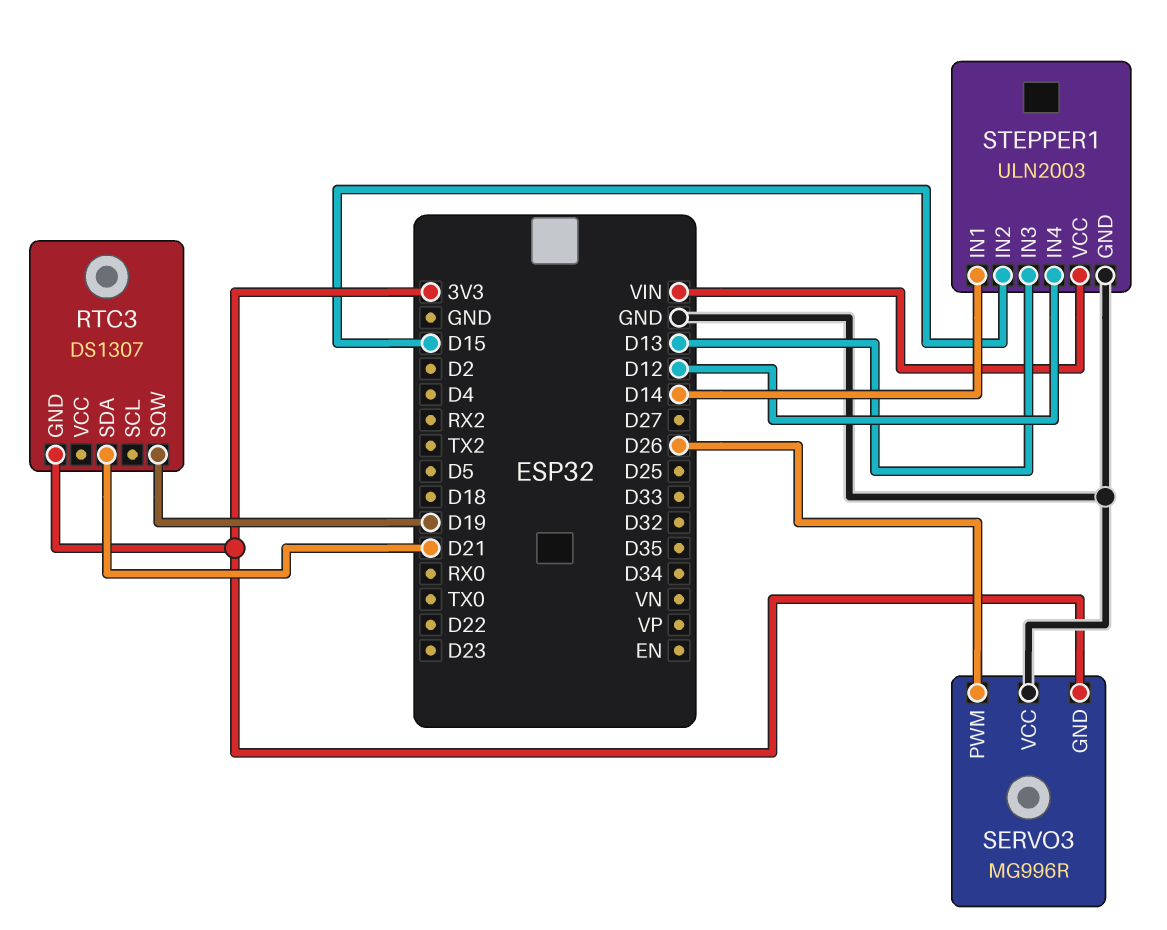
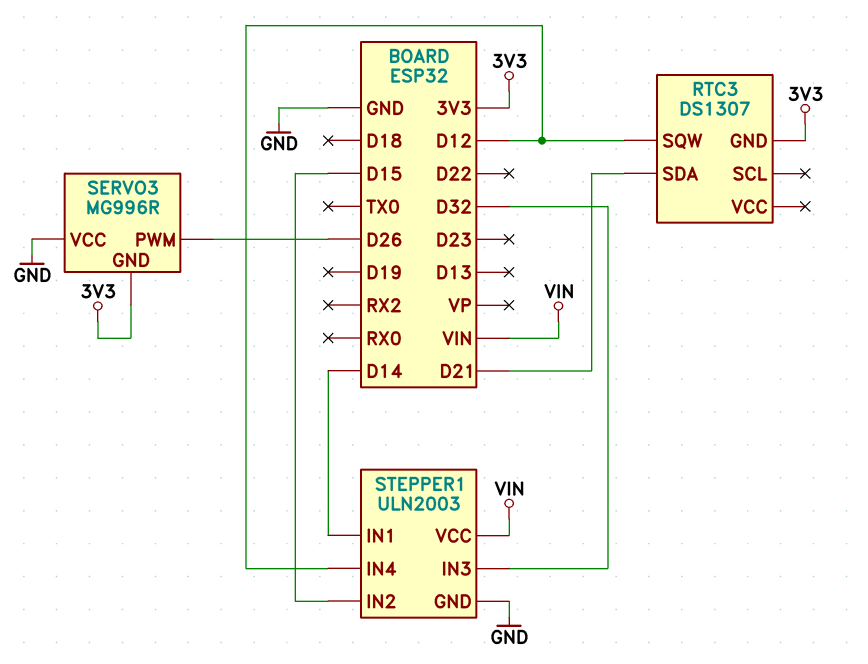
RTC3 pin SQW: D19 -> D12
STEPPER1 pin IN3: D13 -> D32

